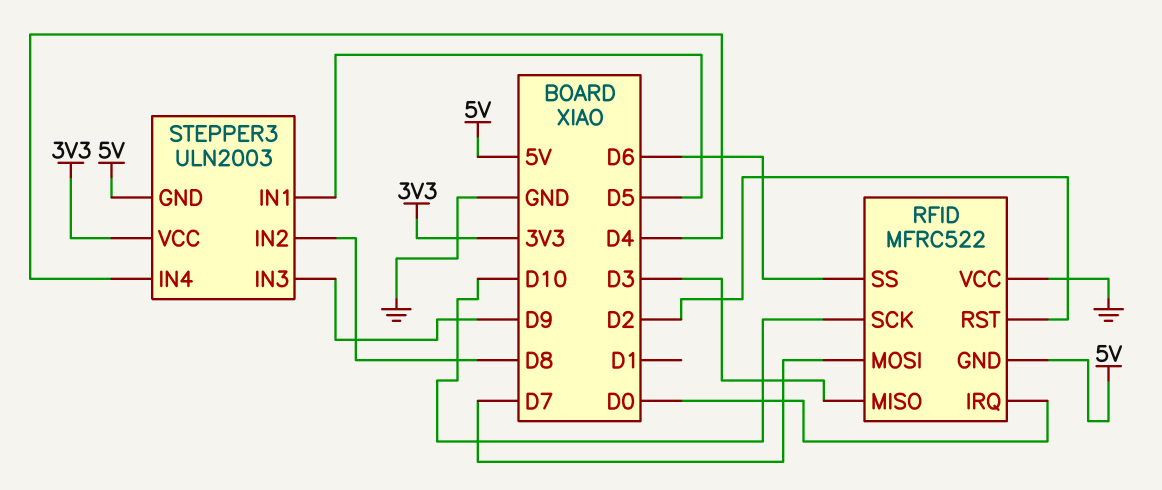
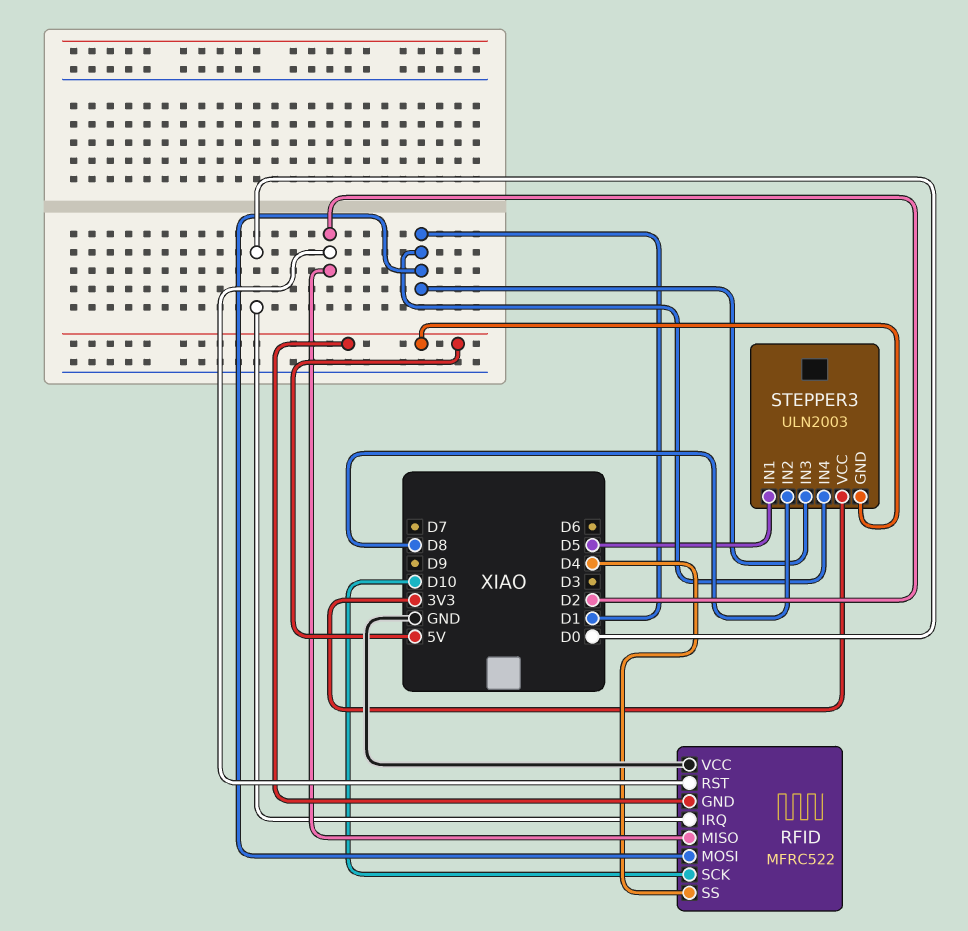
RFID pin MISO: D3 -> D2
RFID pin MOSI: D7 -> D1
RFID pin SS: D6 -> D4
STEPPER3 pin IN3: D9 -> D1
STEPPER3 pin IN4: D4 -> D1

